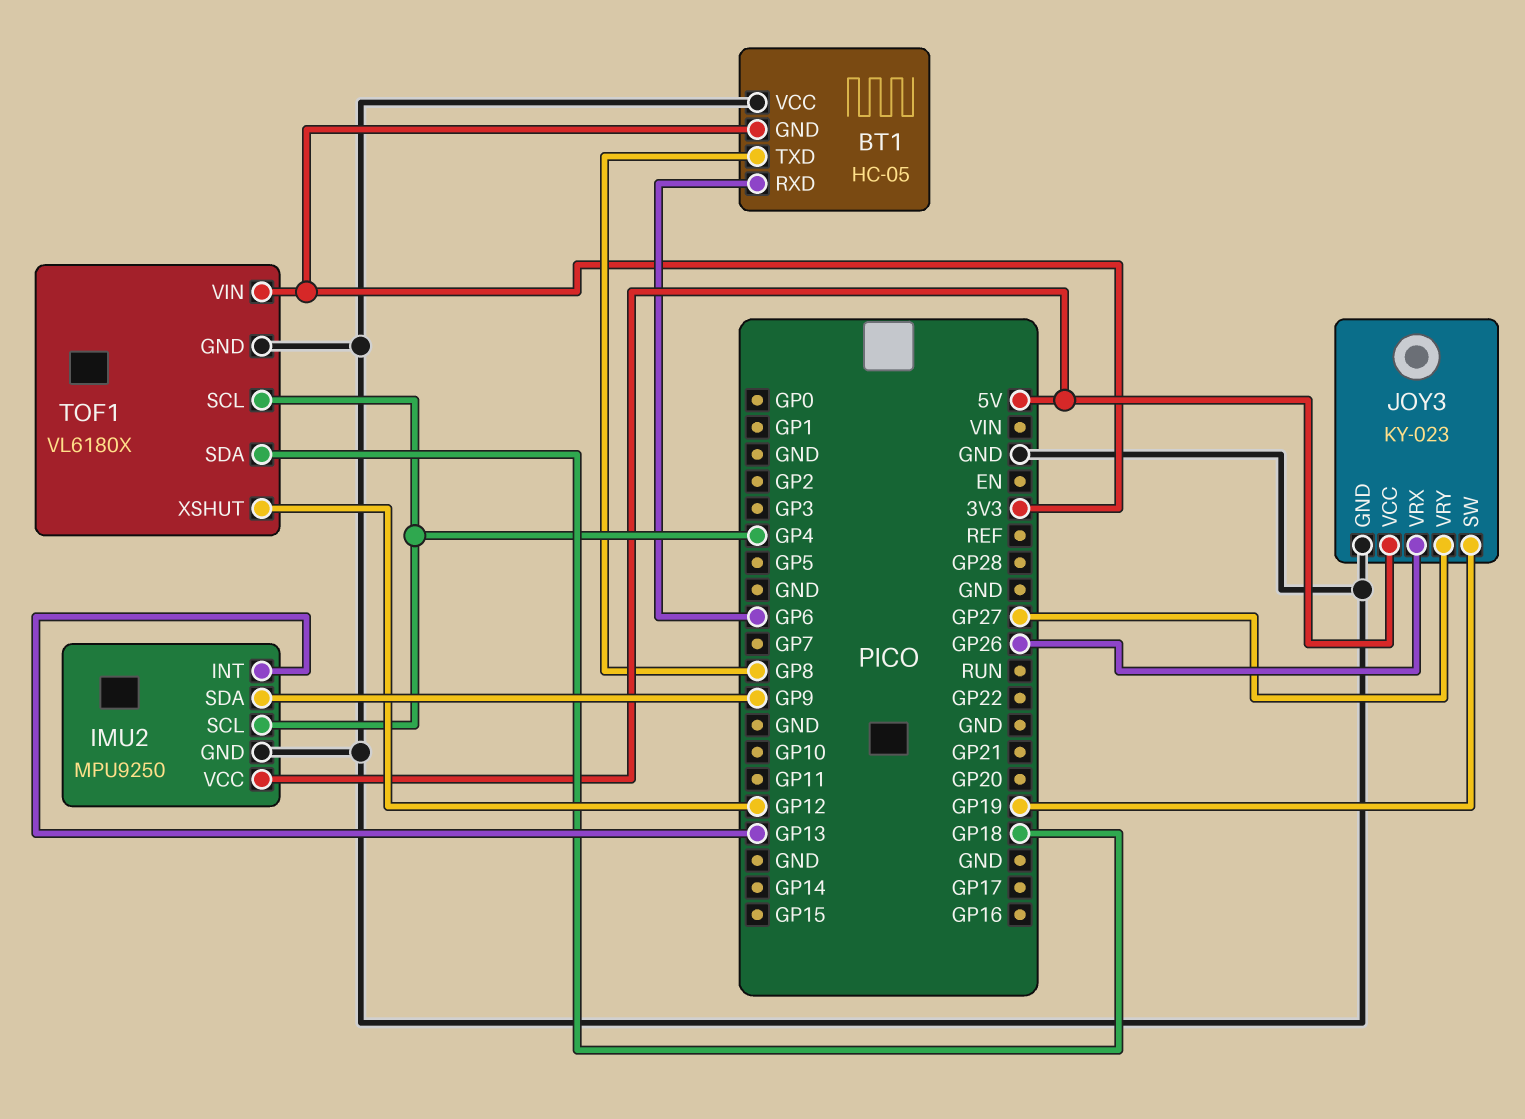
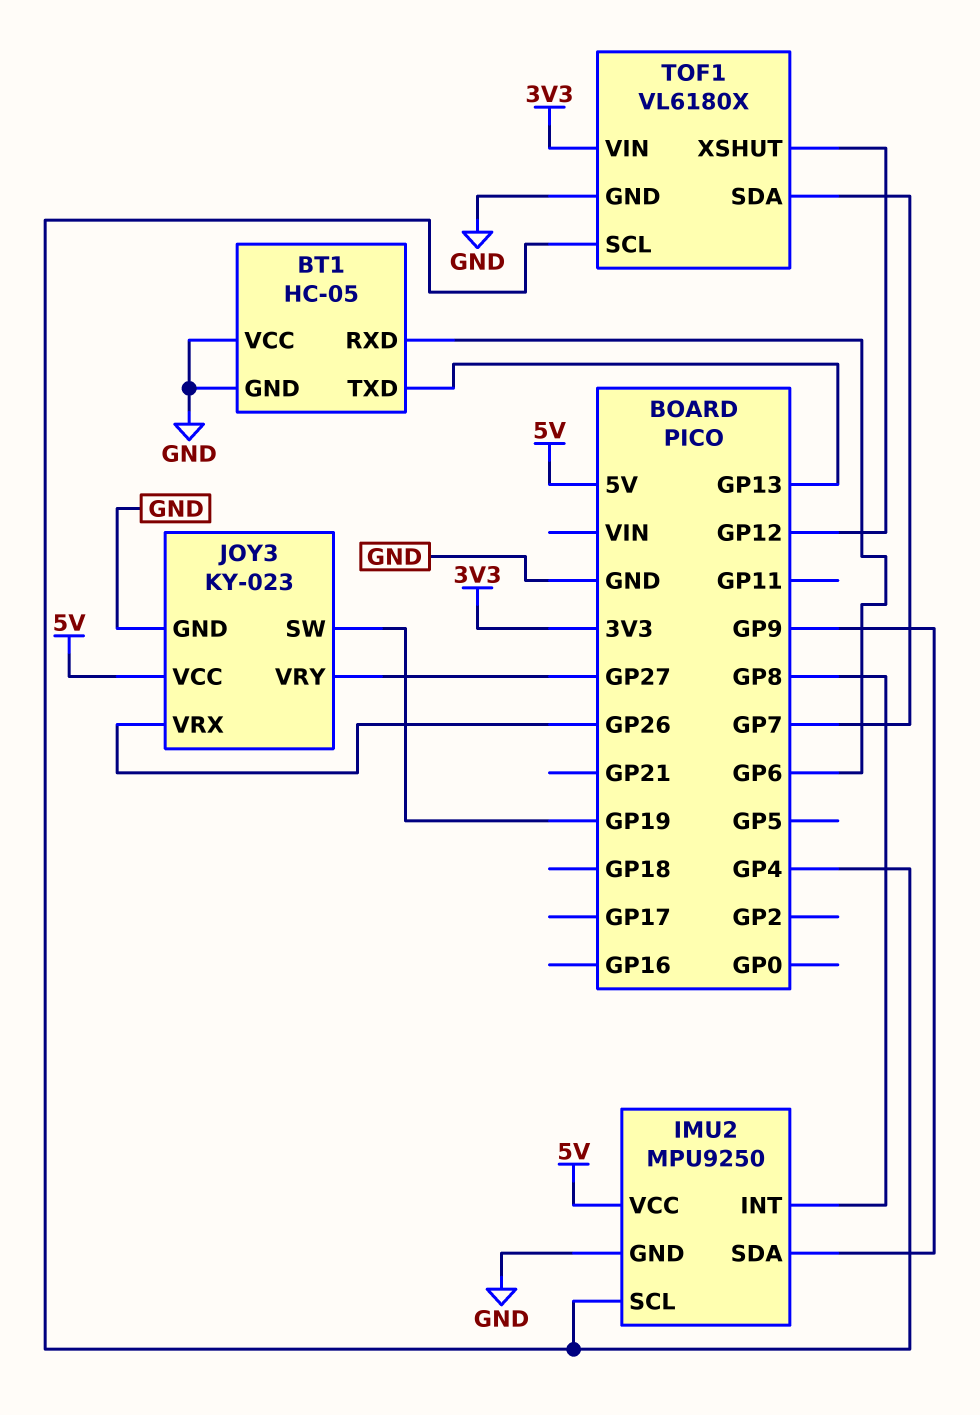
BT1 pin GND: 3V3 -> GND
BT1 pin TXD: GP8 -> GP13
IMU2 pin INT: GP13 -> GP8
TOF1 pin SDA: GP18 -> GP7

